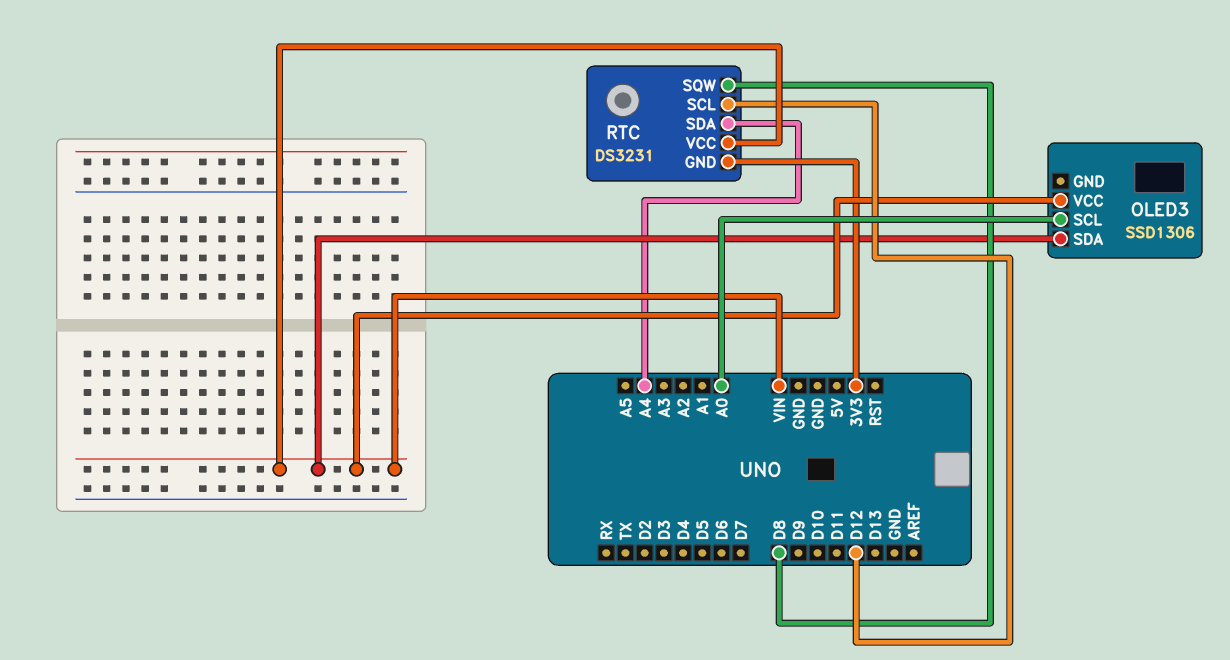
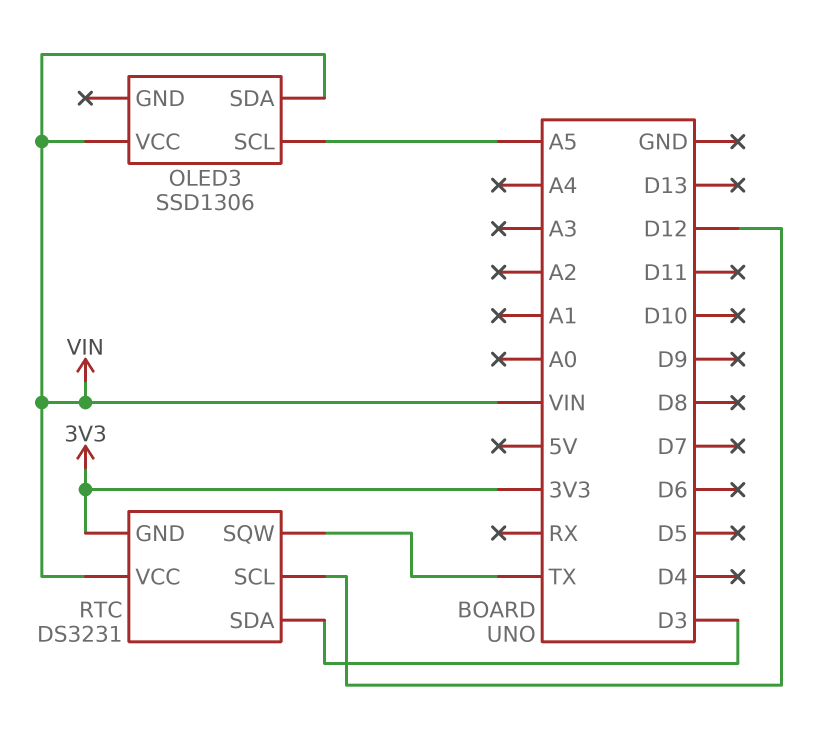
OLED3 pin SCL: A0 -> A5
RTC pin SDA: A4 -> D3
RTC pin SQW: D8 -> TX

